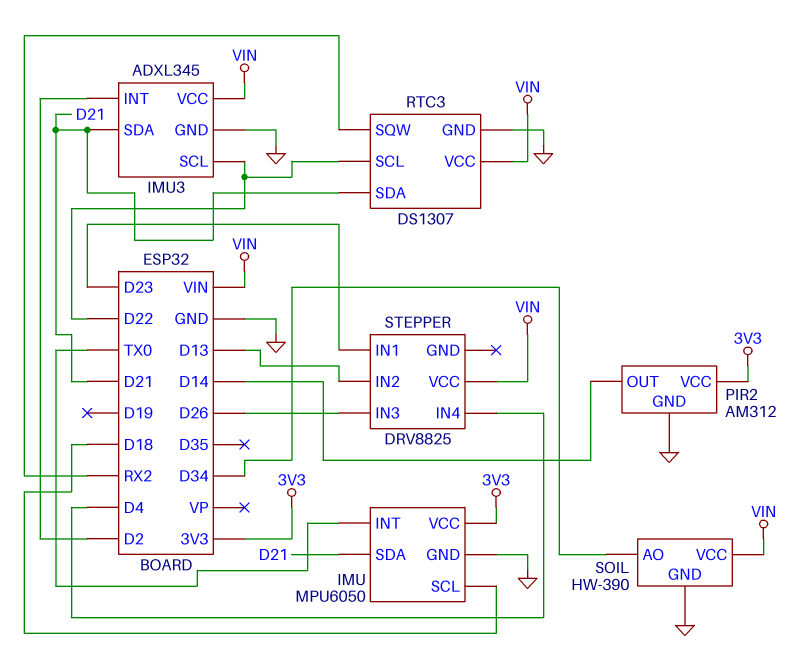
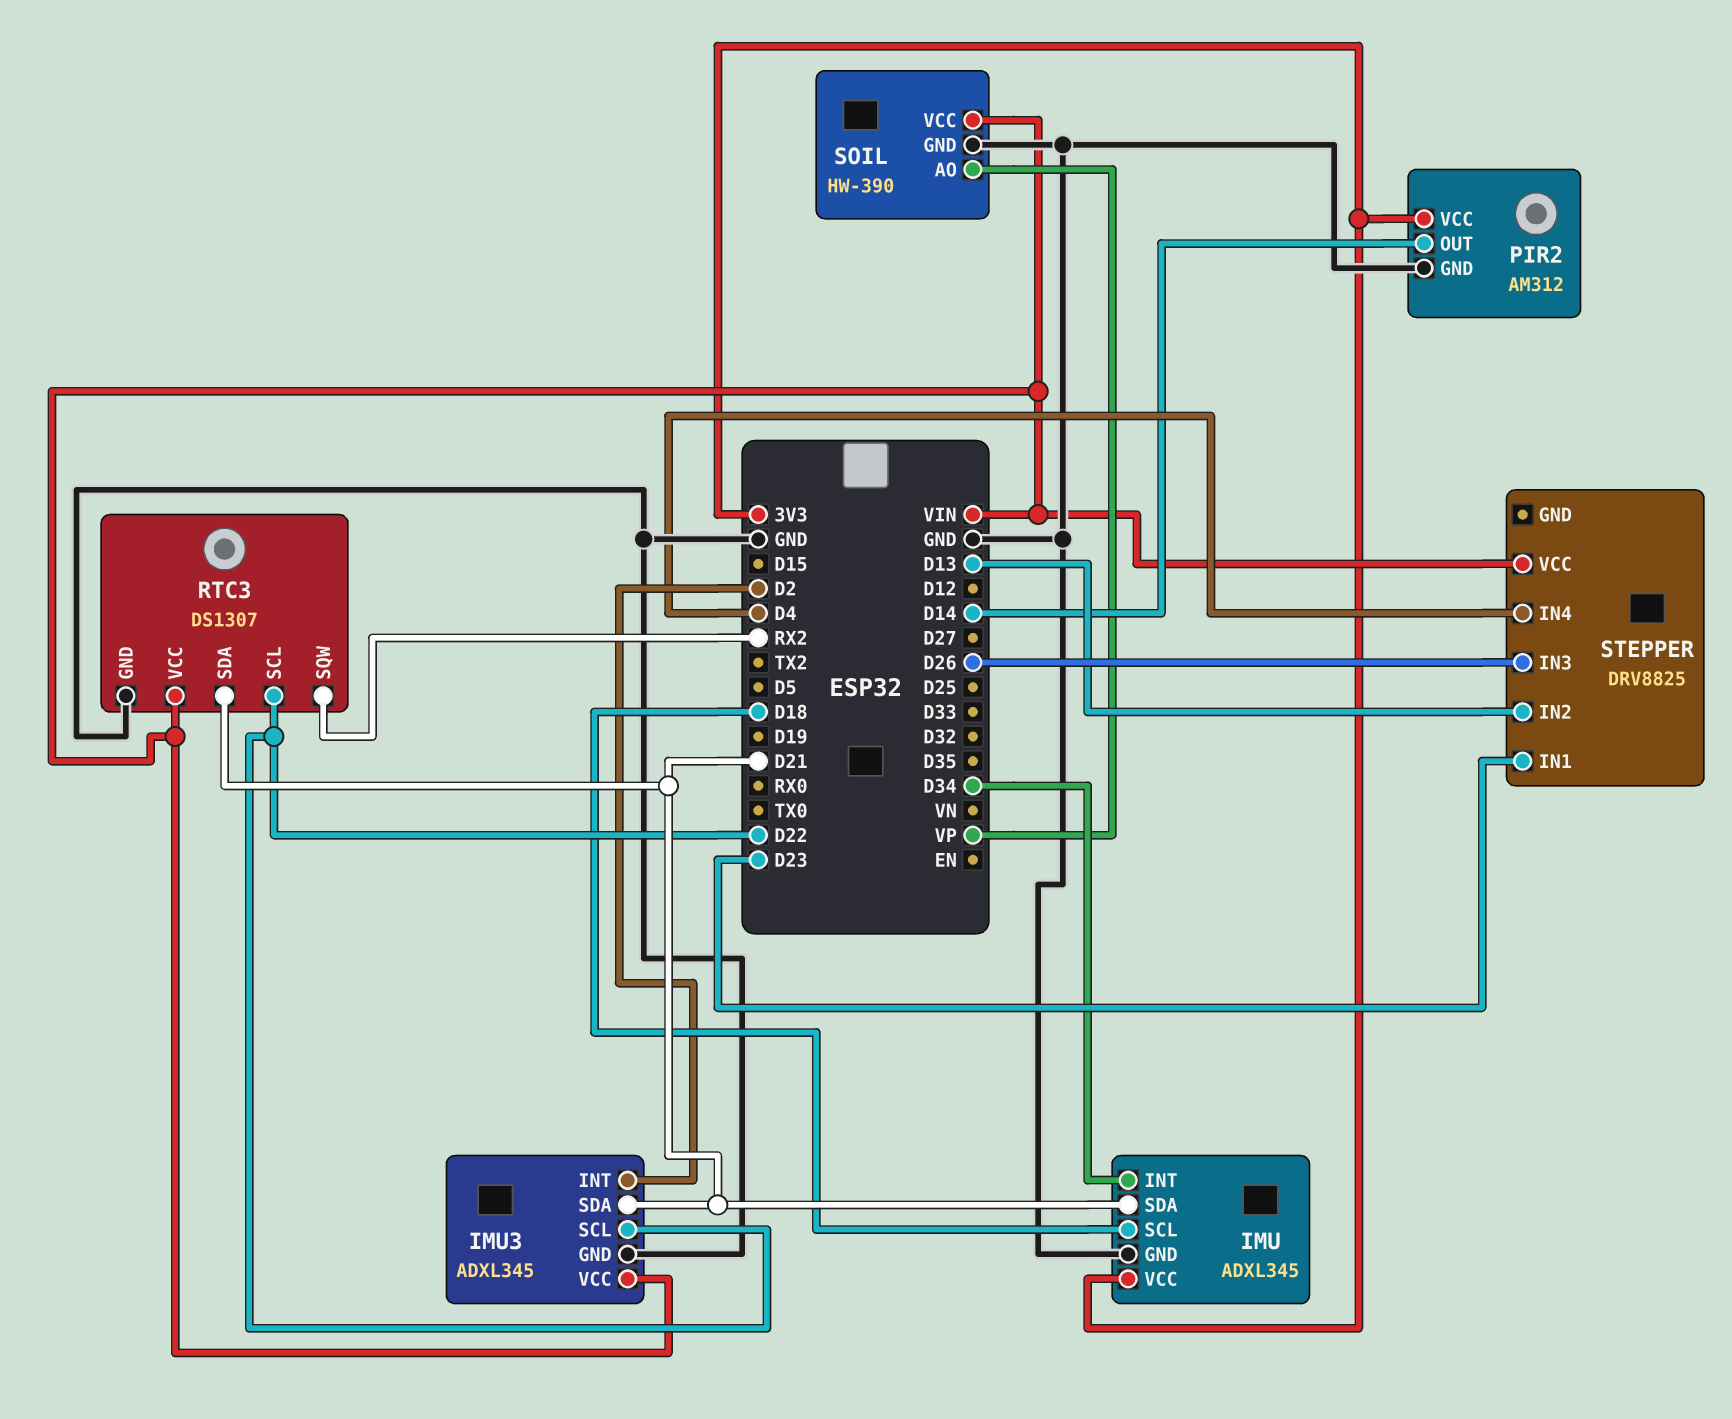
IMU: MPU6050 -> ADXL345
IMU pin INT: TX0 -> D34
SOIL pin AO: D34 -> VP

